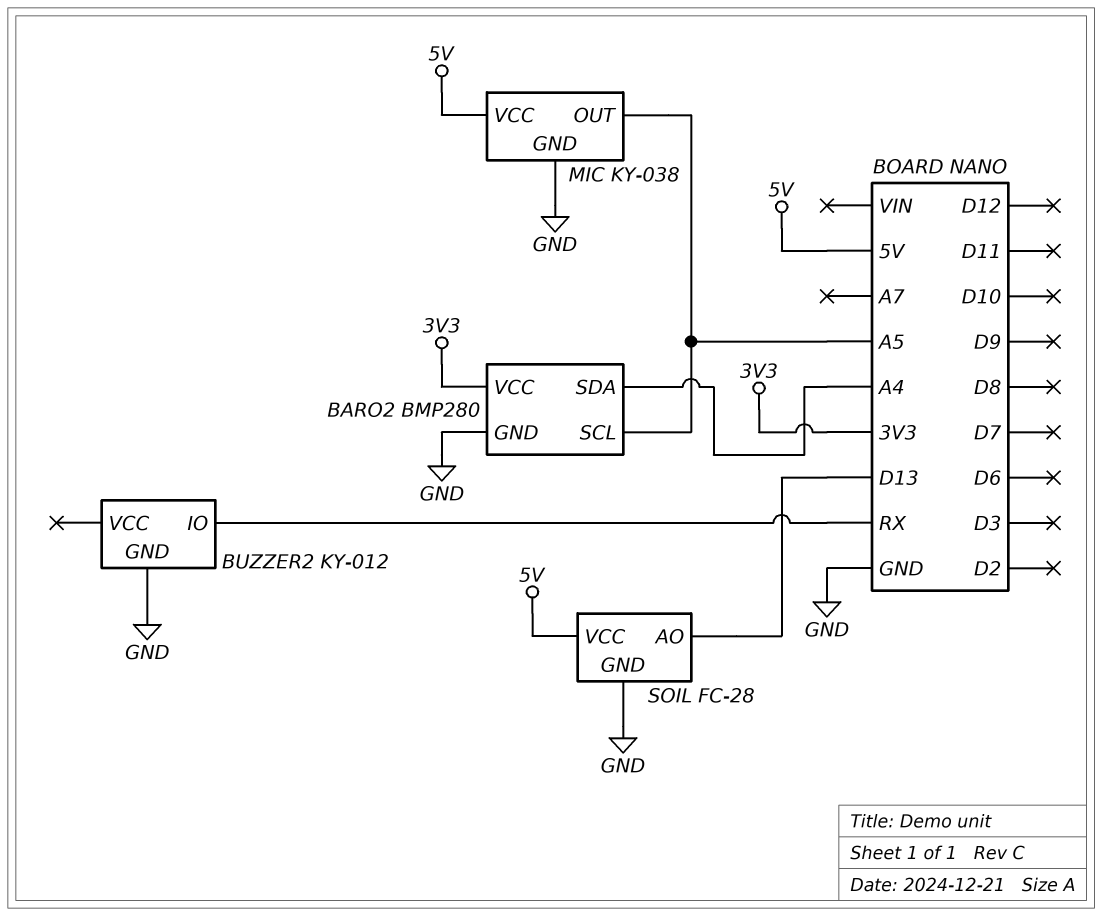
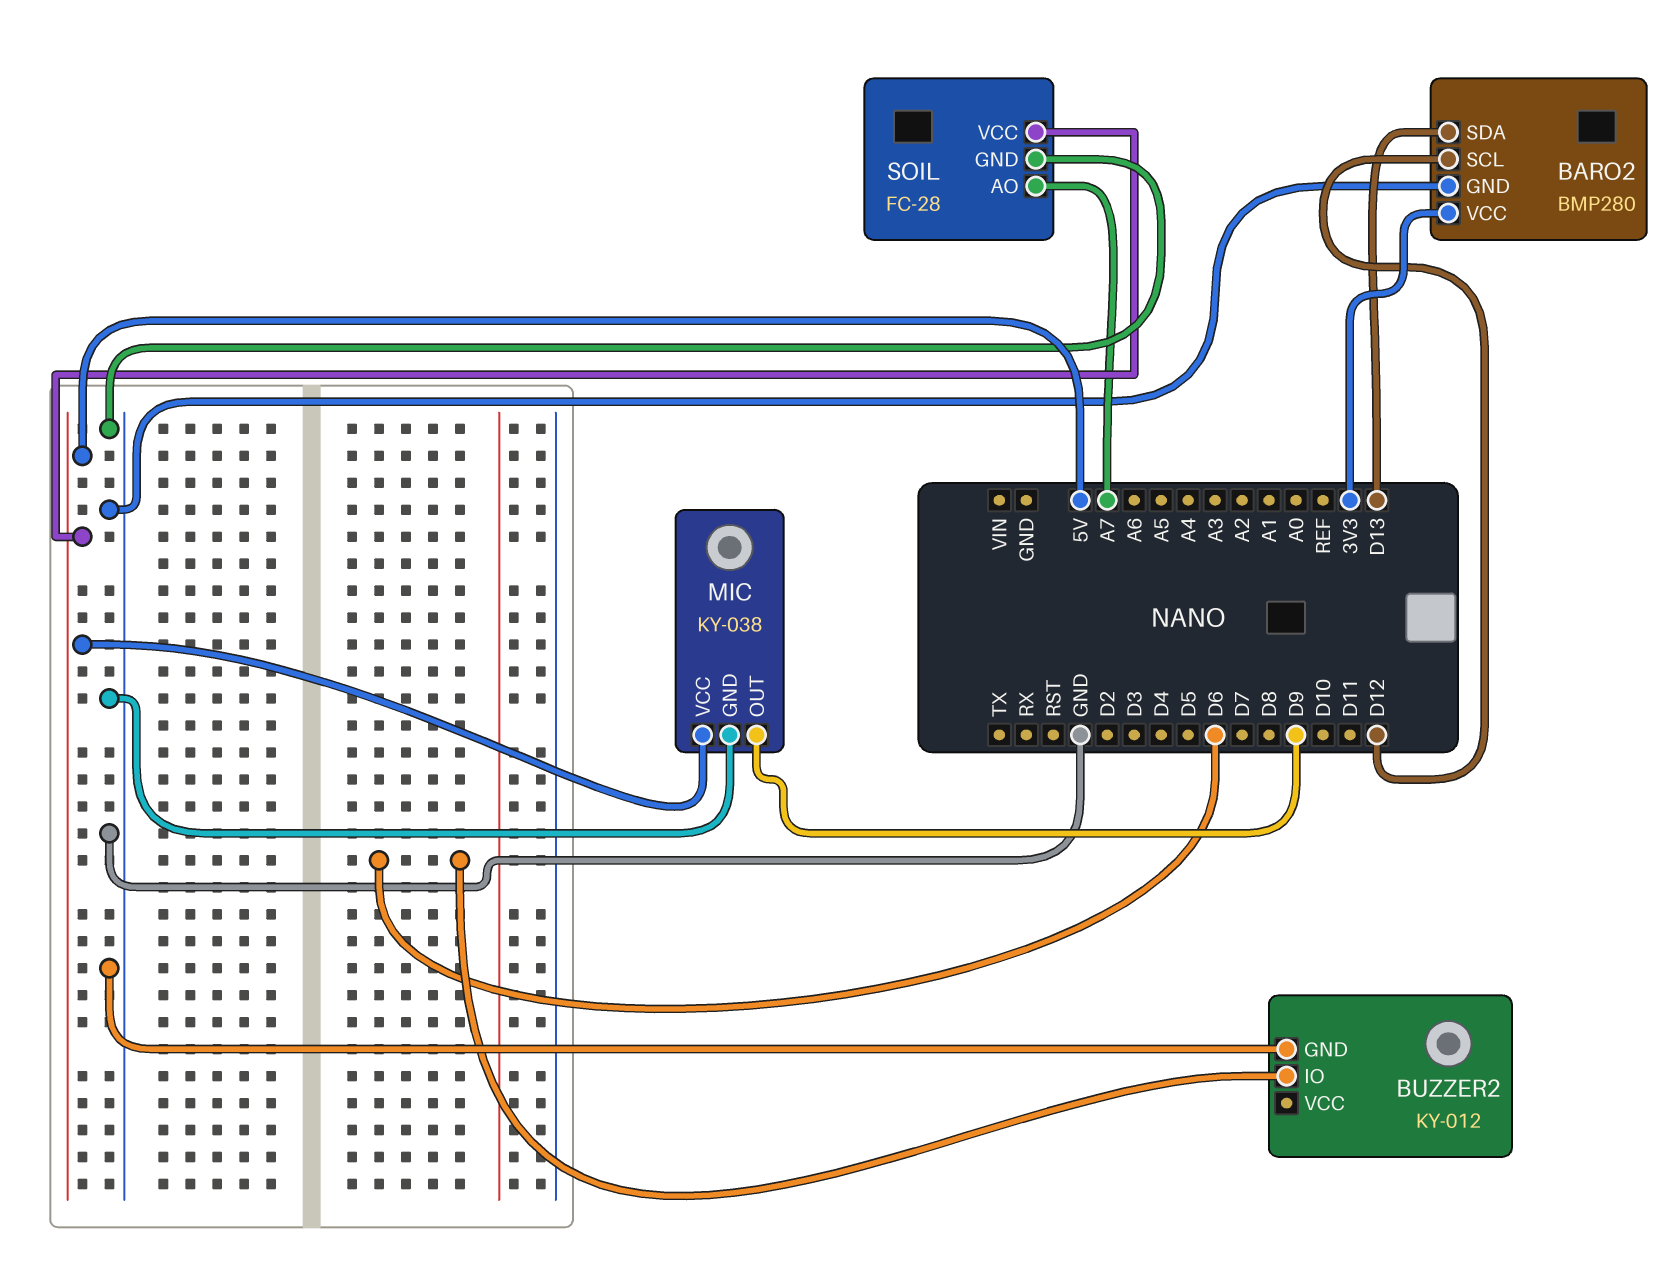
BARO2 pin SCL: A5 -> D12
BARO2 pin SDA: A4 -> D13
BUZZER2 pin IO: RX -> D6
MIC pin OUT: A5 -> D9
SOIL pin AO: D13 -> A7

